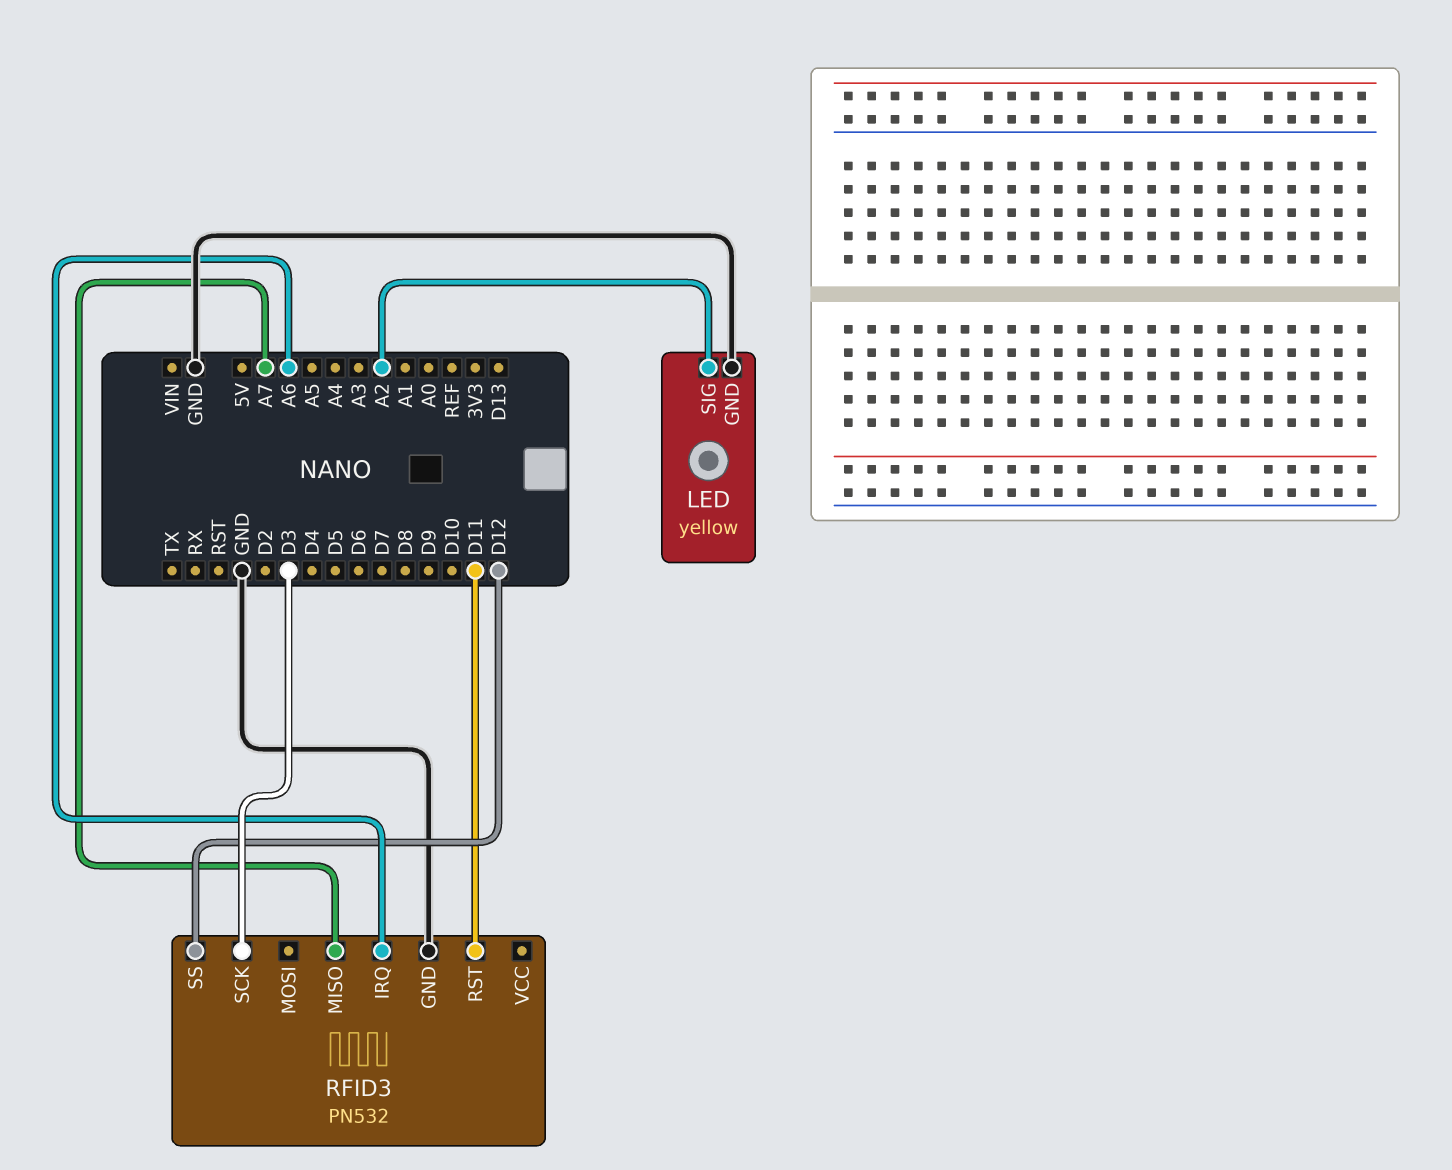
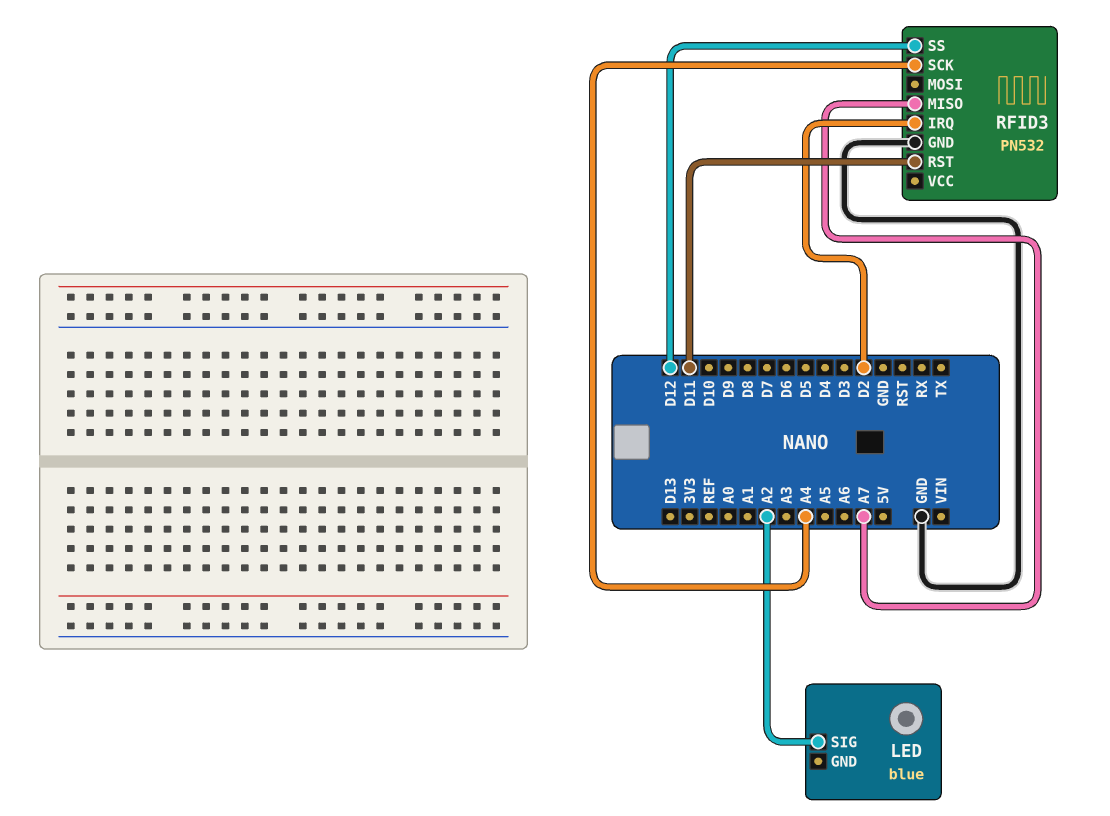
LED: yellow -> blue
LED pin GND: GND -> none
RFID3 pin IRQ: A6 -> D2
RFID3 pin SCK: D3 -> A4

